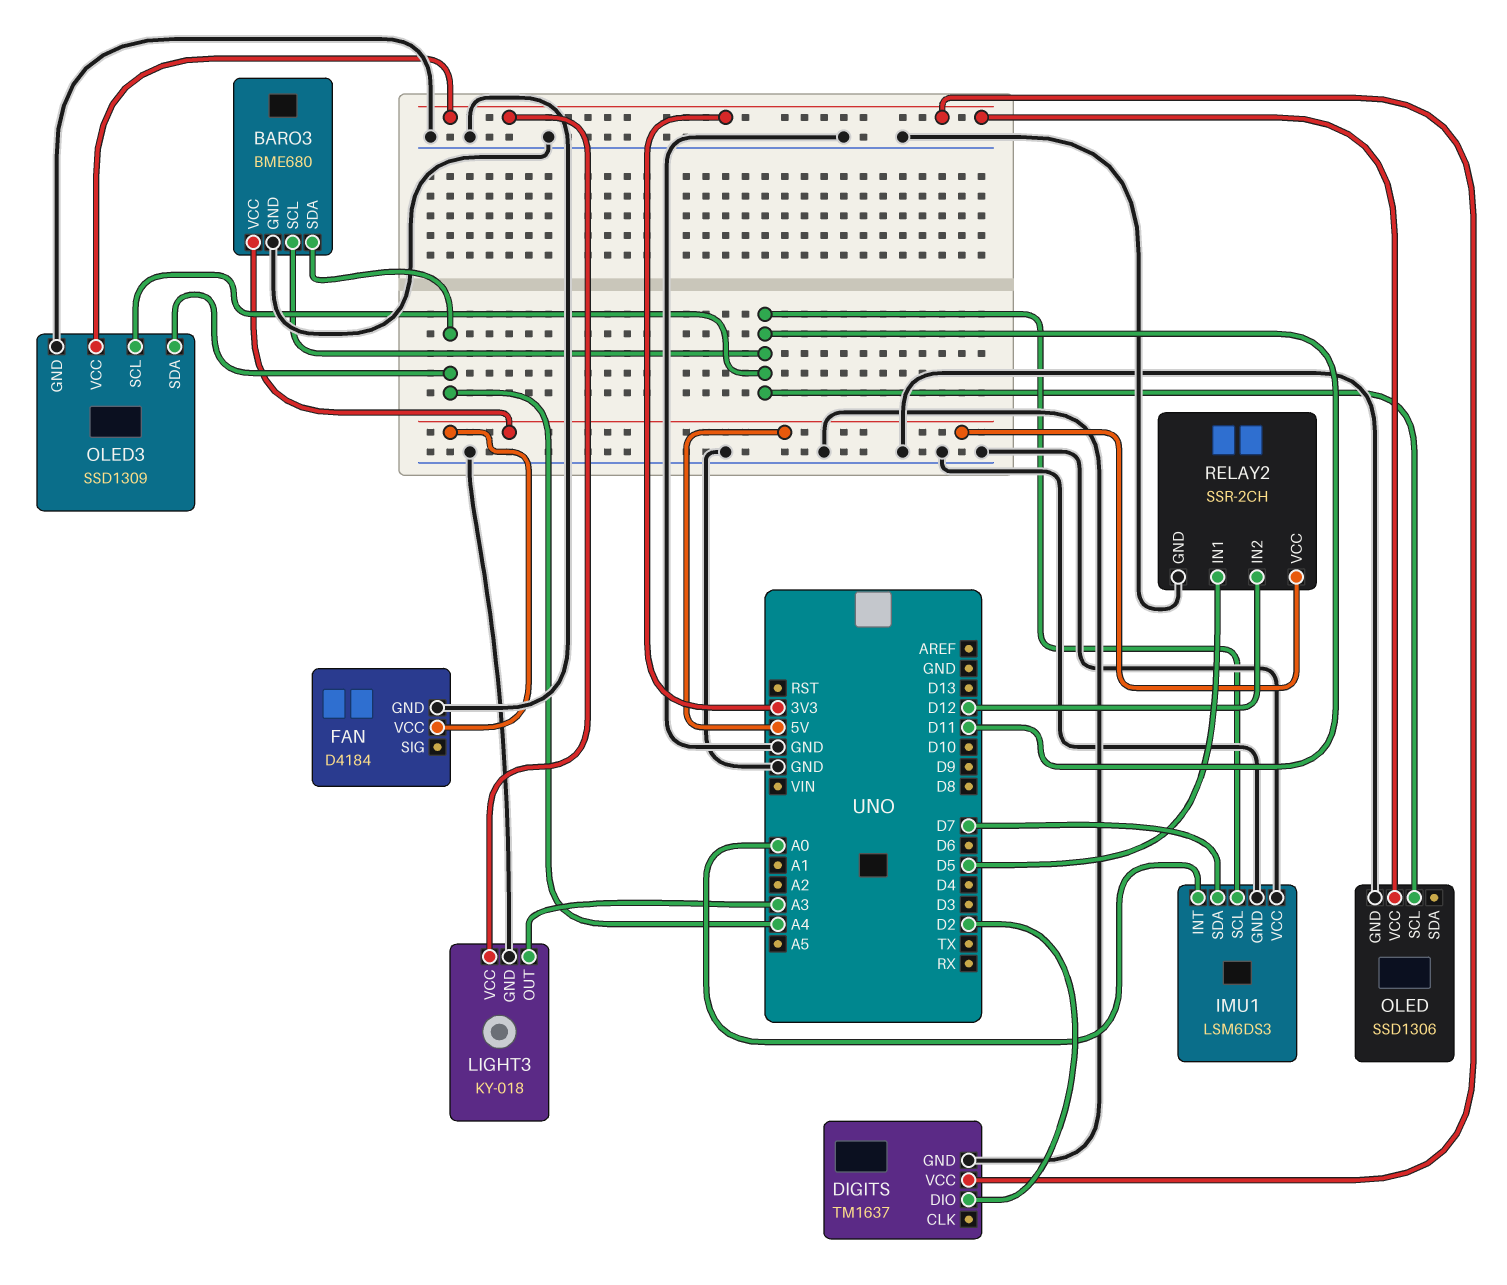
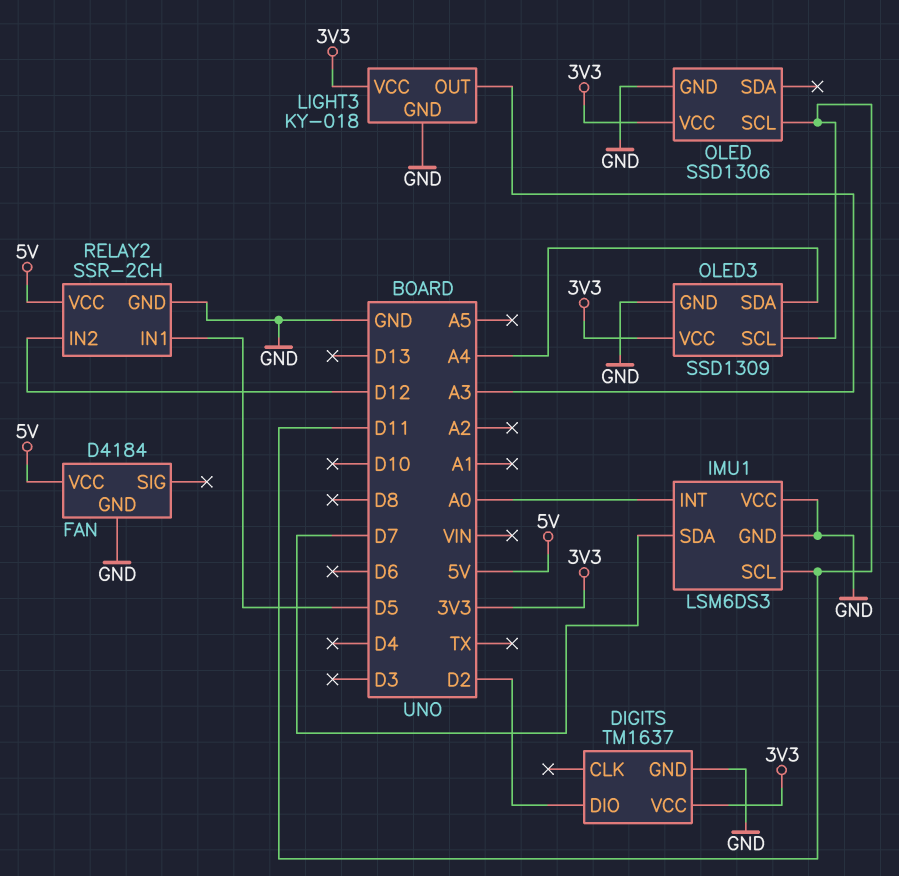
BARO3: BME680 -> none
BARO3 pin GND: GND -> none
BARO3 pin SCL: D11 -> none
BARO3 pin SDA: A4 -> none
BARO3 pin VCC: 5V -> none

